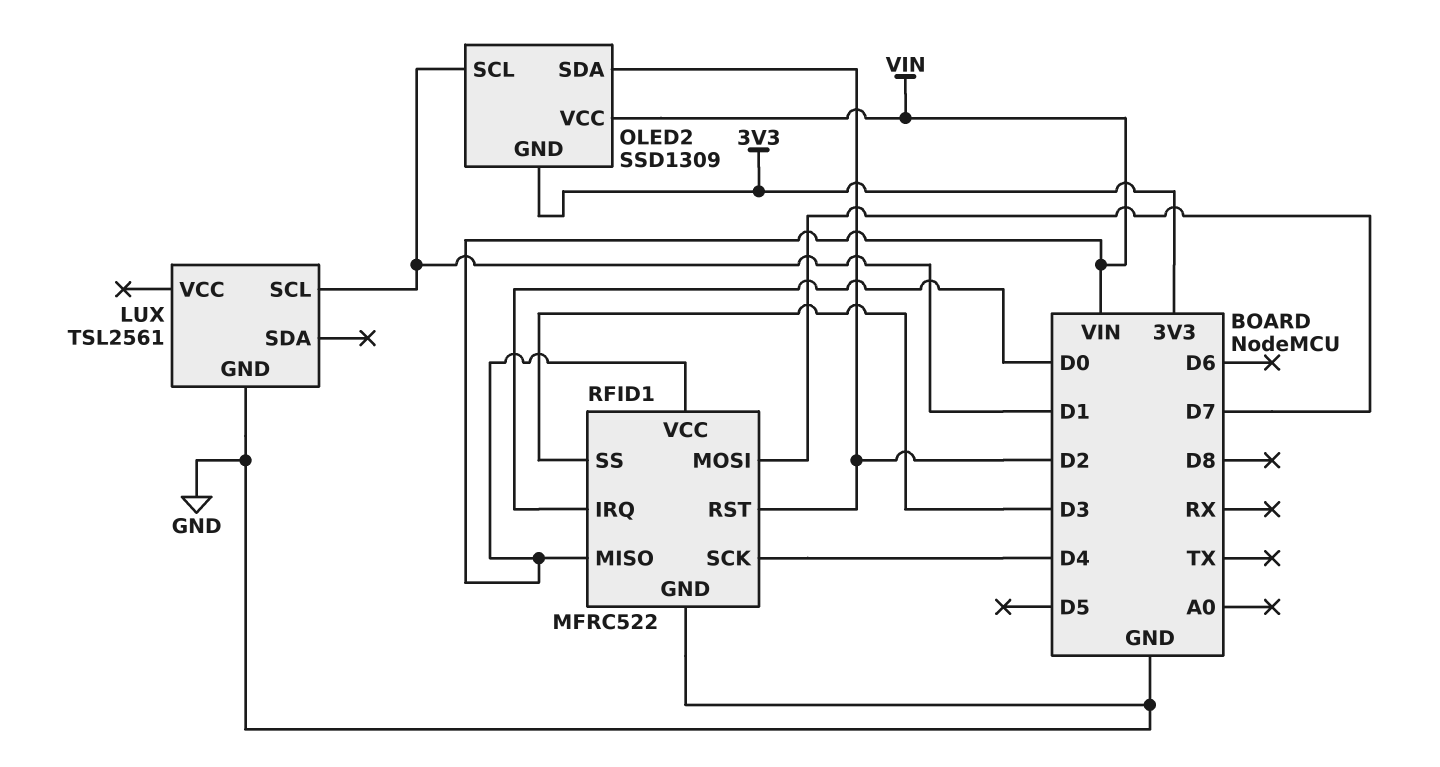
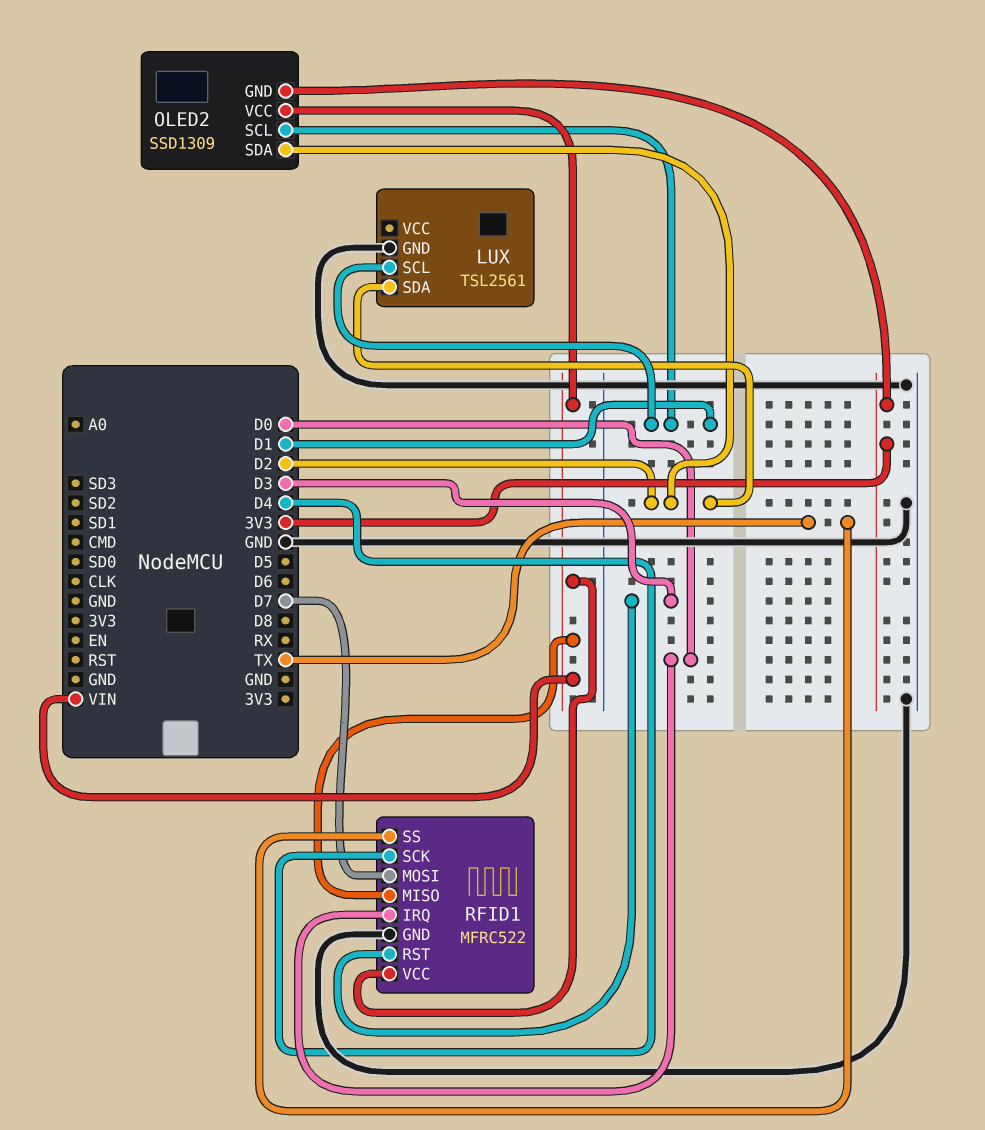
LUX pin SDA: none -> D2
RFID1 pin RST: D2 -> D3
RFID1 pin SS: D3 -> TX

